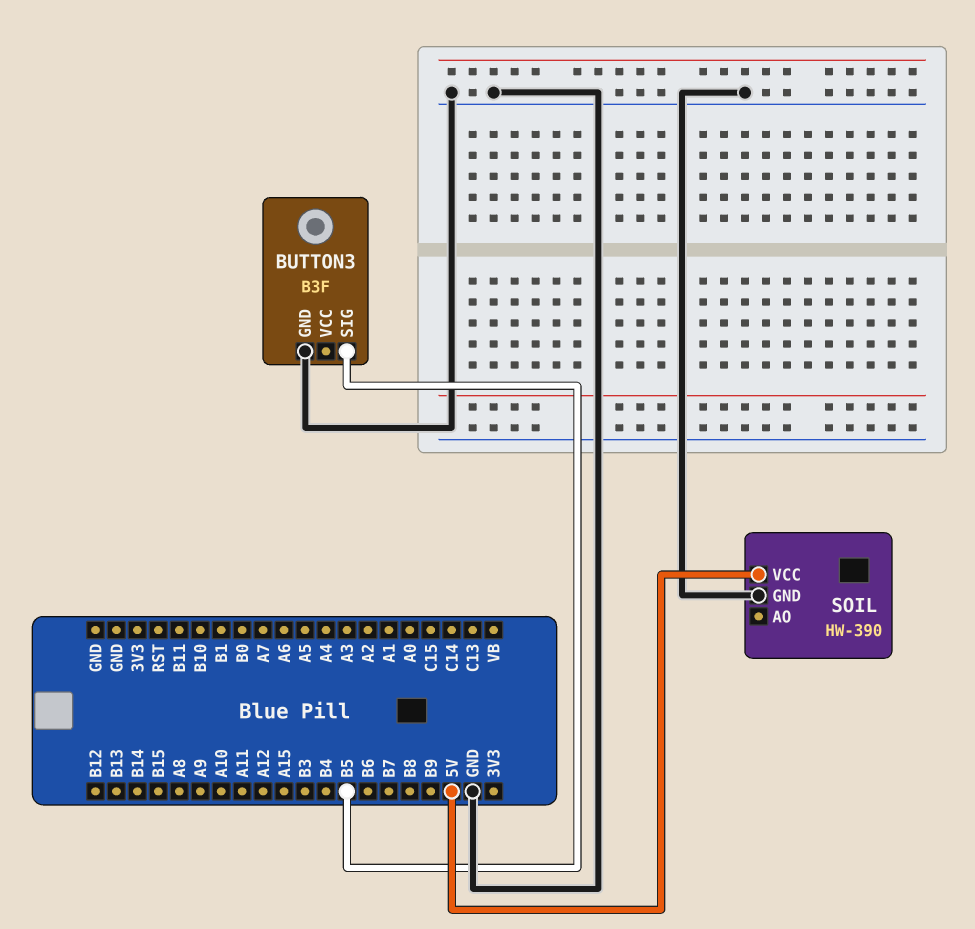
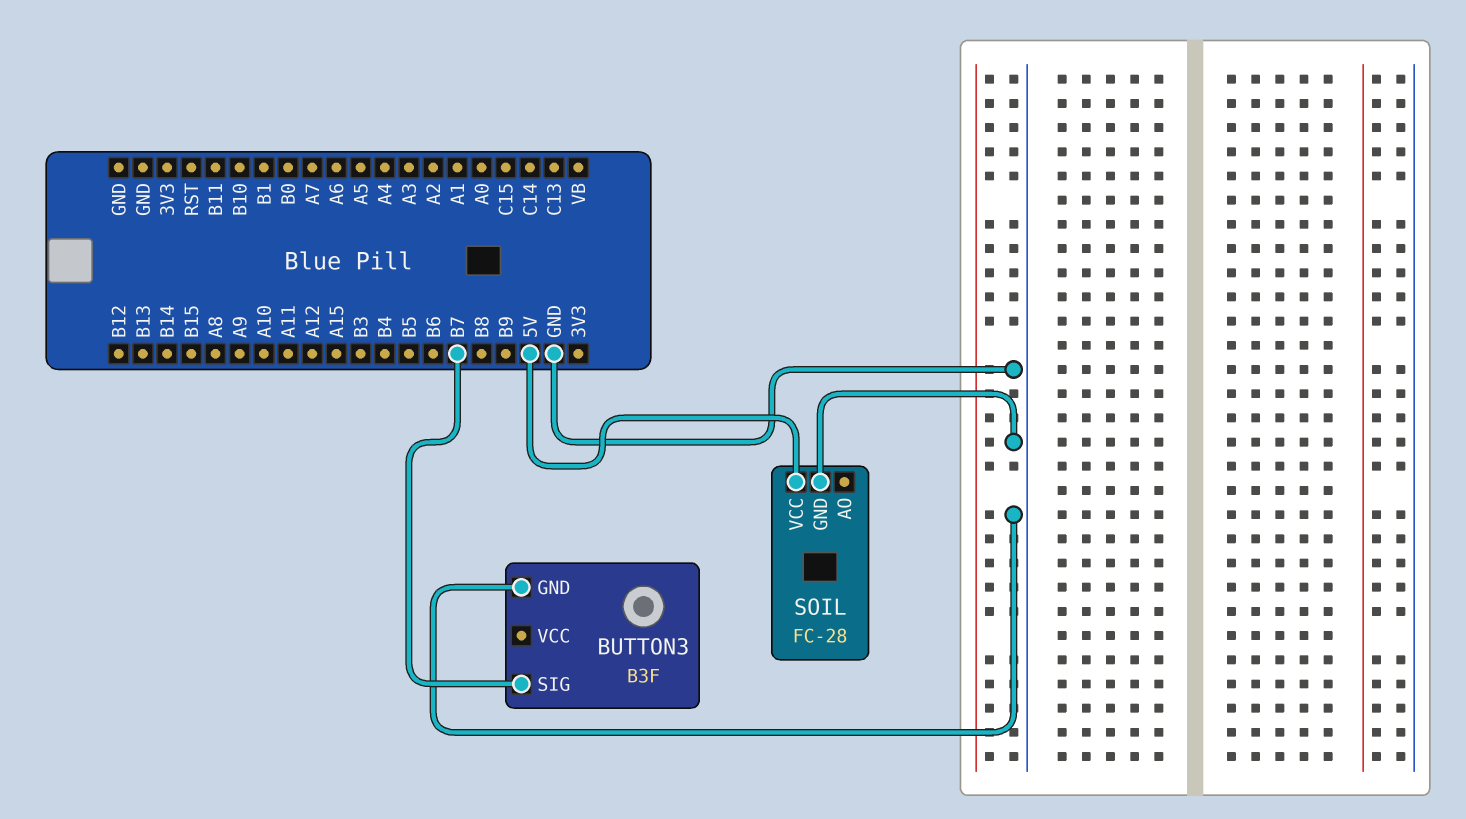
BUTTON3 pin SIG: B5 -> B7
SOIL: HW-390 -> FC-28

